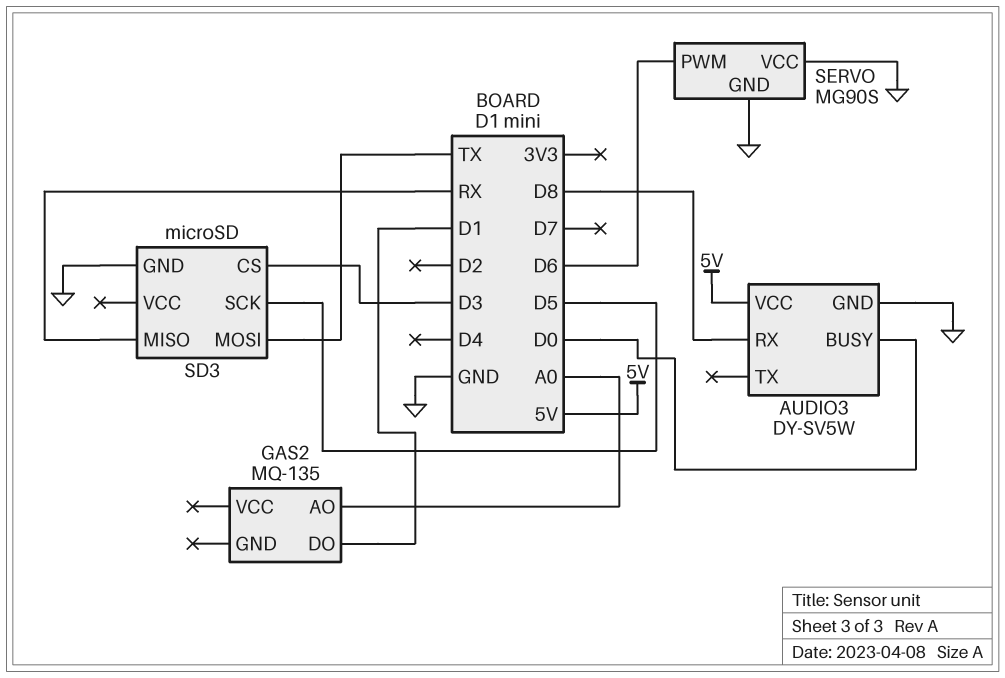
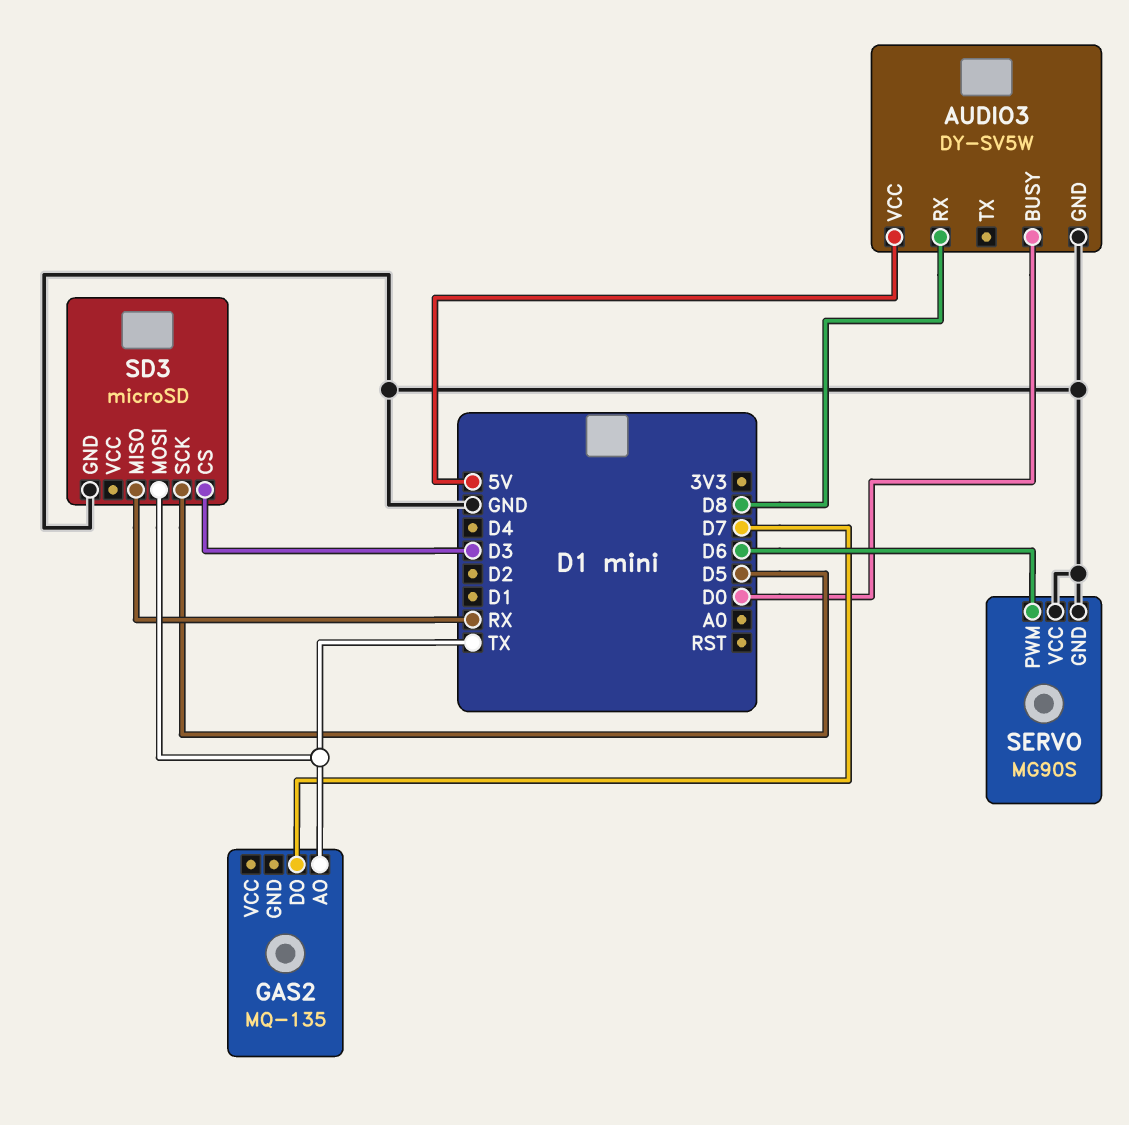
GAS2 pin AO: A0 -> TX
GAS2 pin DO: D1 -> D7

